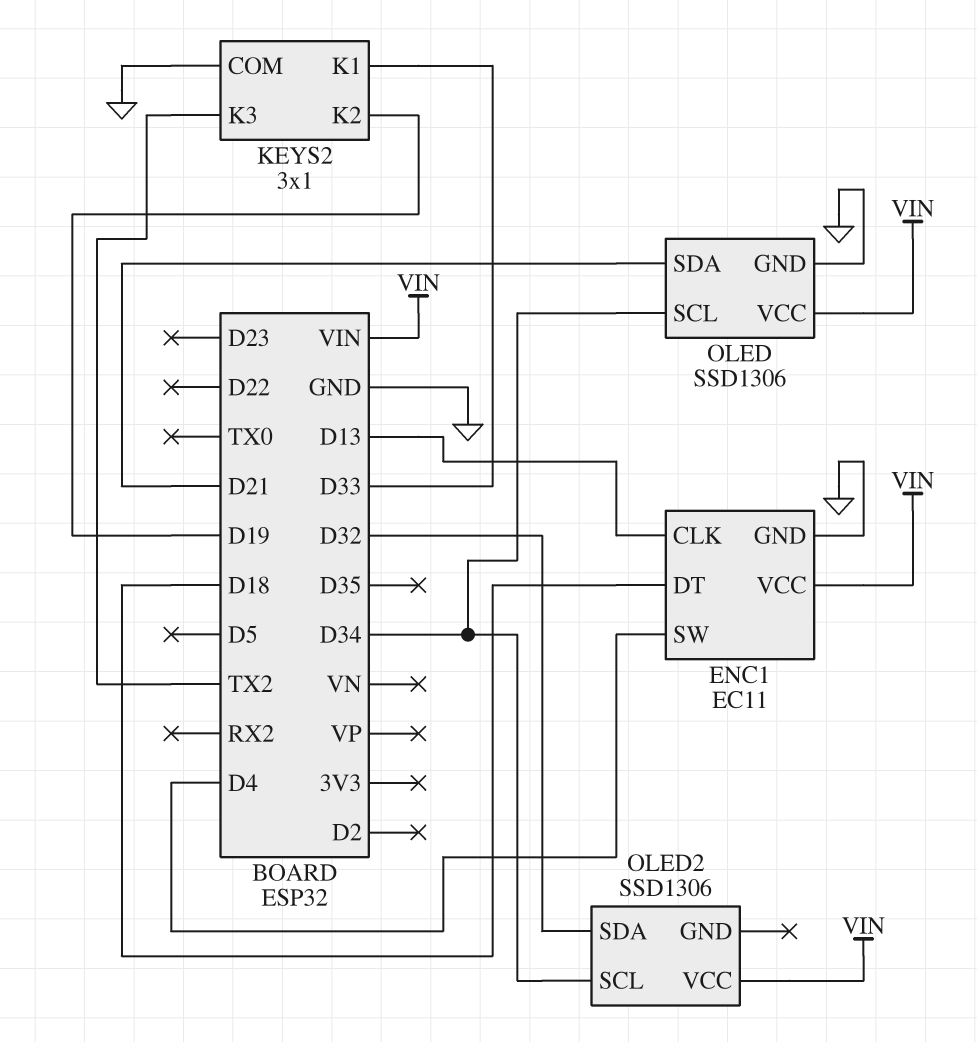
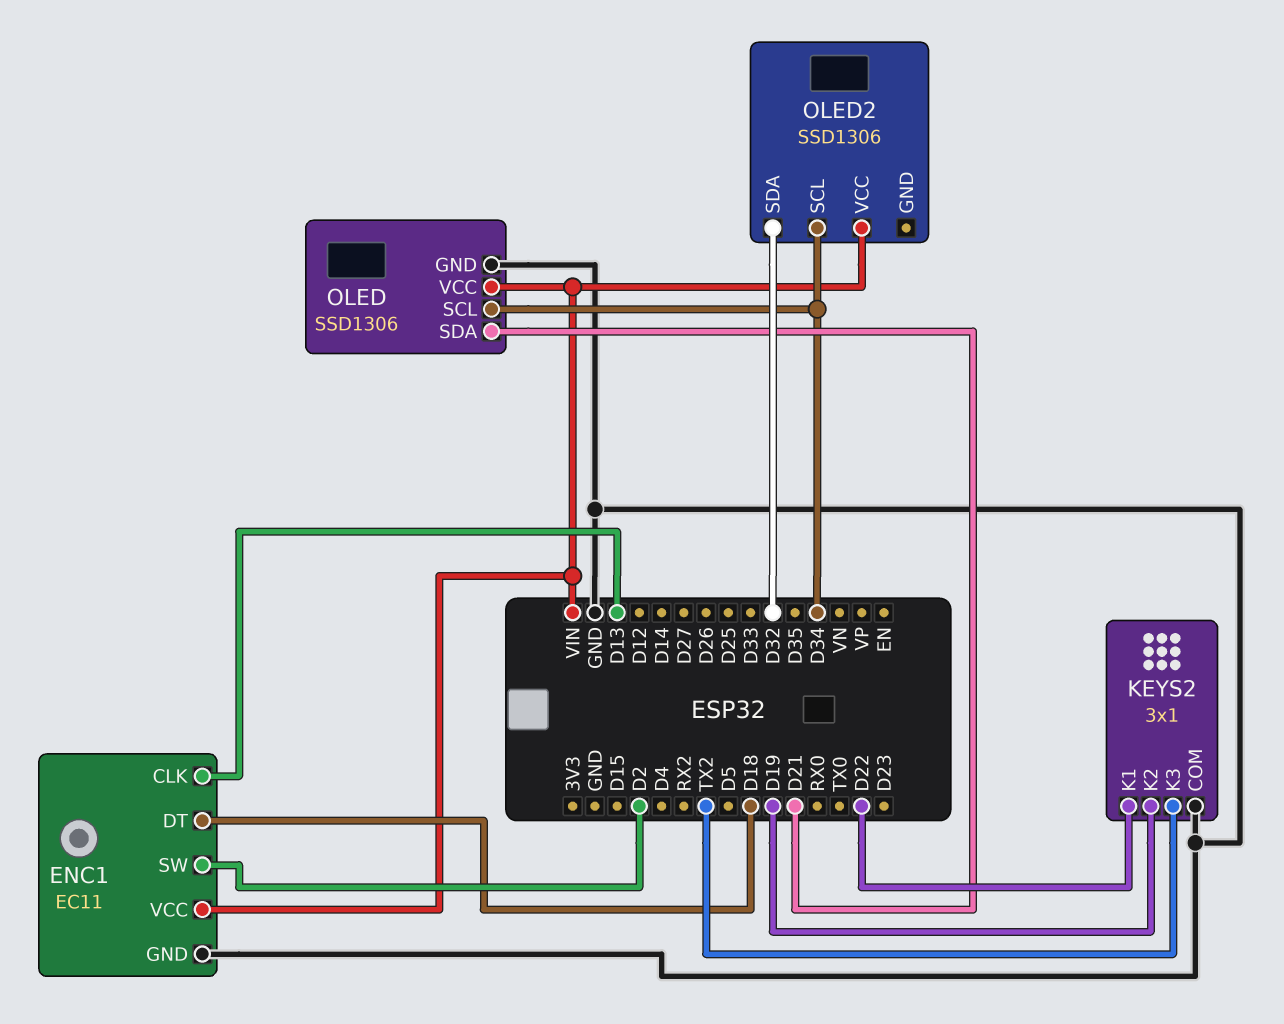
ENC1 pin SW: D4 -> D2
KEYS2 pin K1: D33 -> D22

